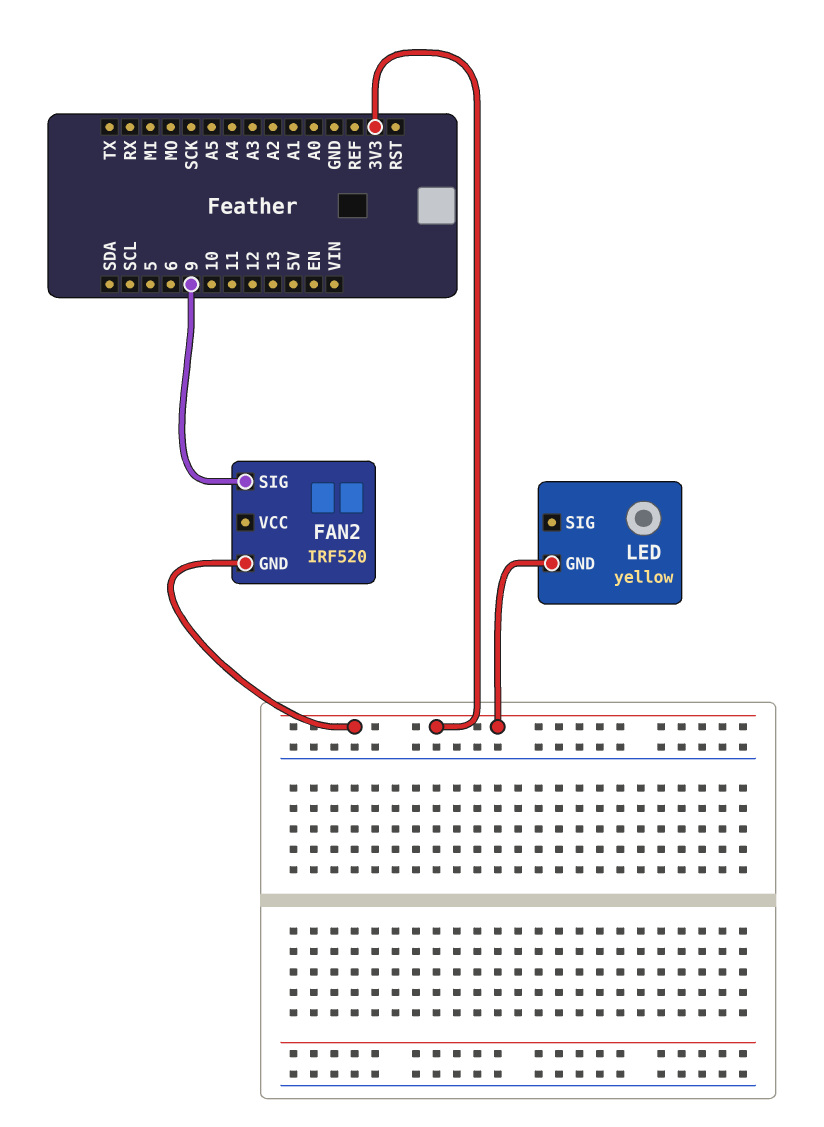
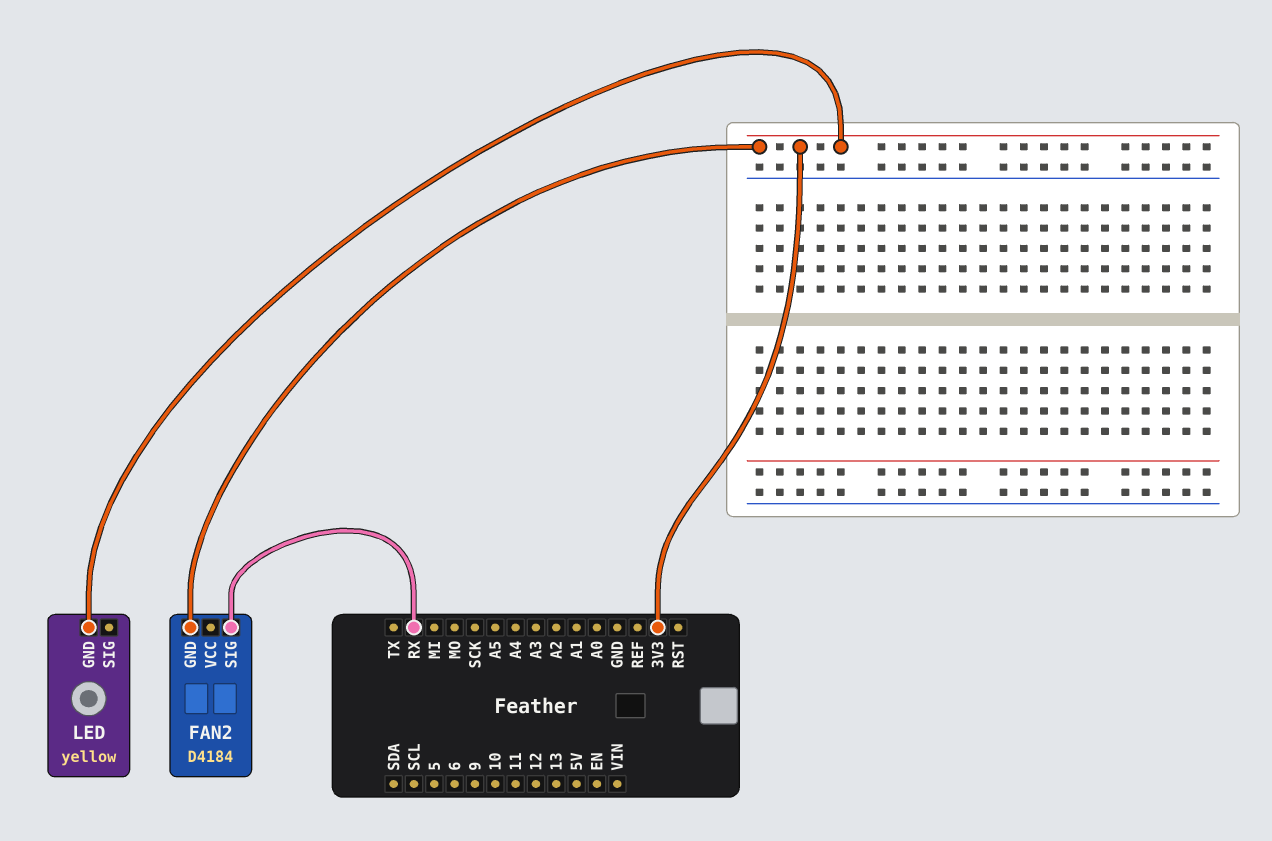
FAN2: IRF520 -> D4184
FAN2 pin SIG: 9 -> RX

